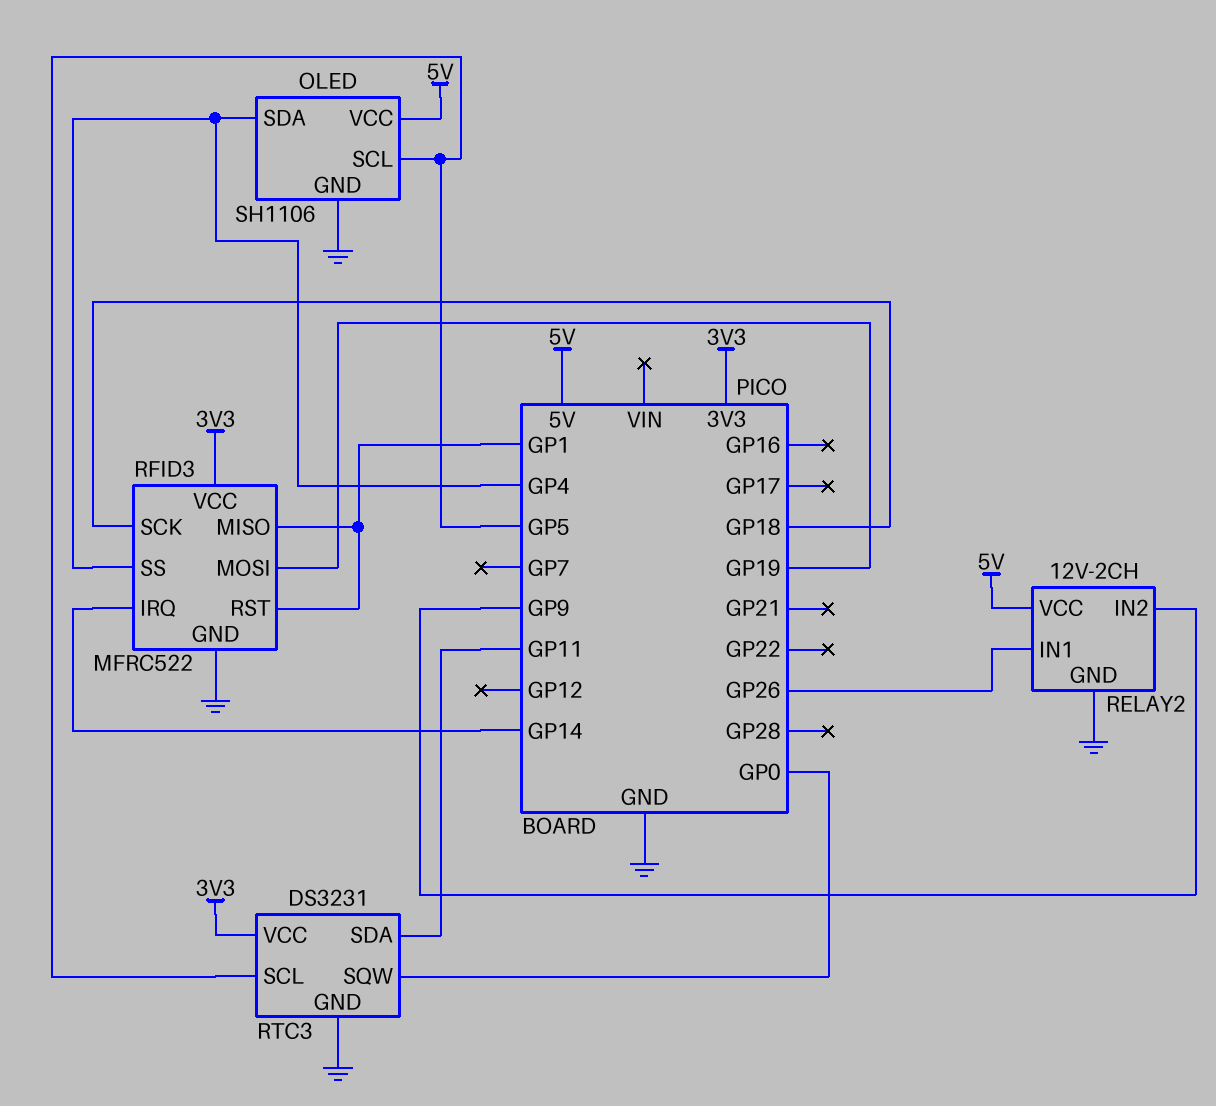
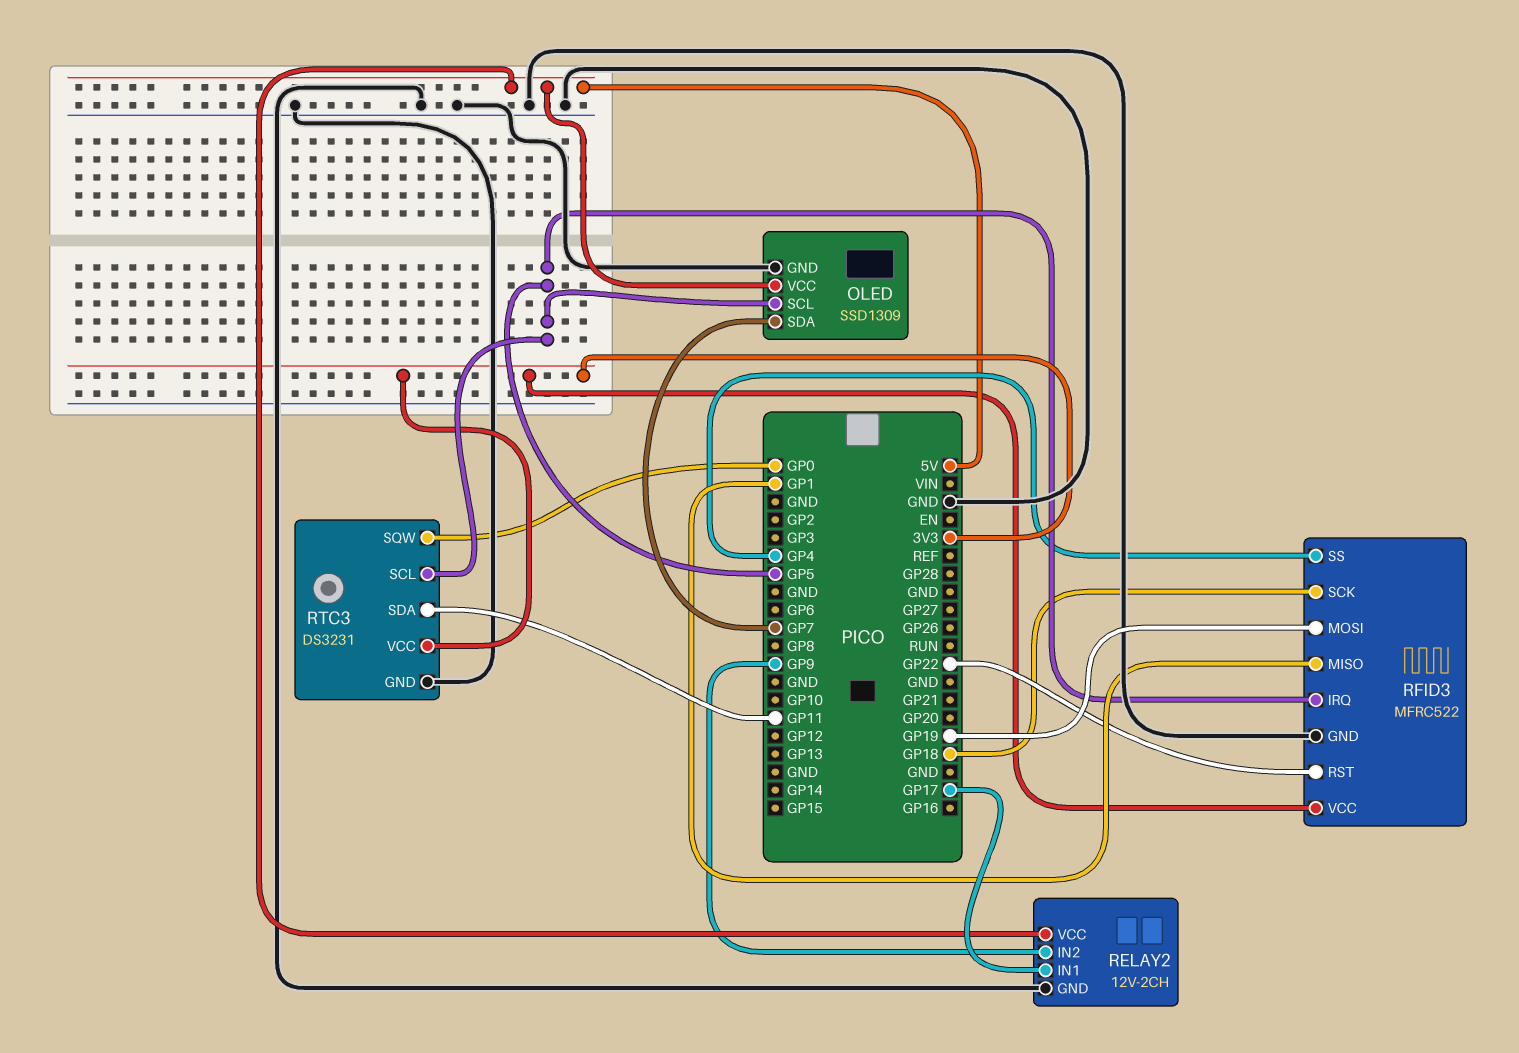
OLED: SH1106 -> SSD1309
OLED pin SDA: GP4 -> GP7
RELAY2 pin IN1: GP26 -> GP17
RFID3 pin IRQ: GP14 -> GP5
RFID3 pin RST: GP1 -> GP22

